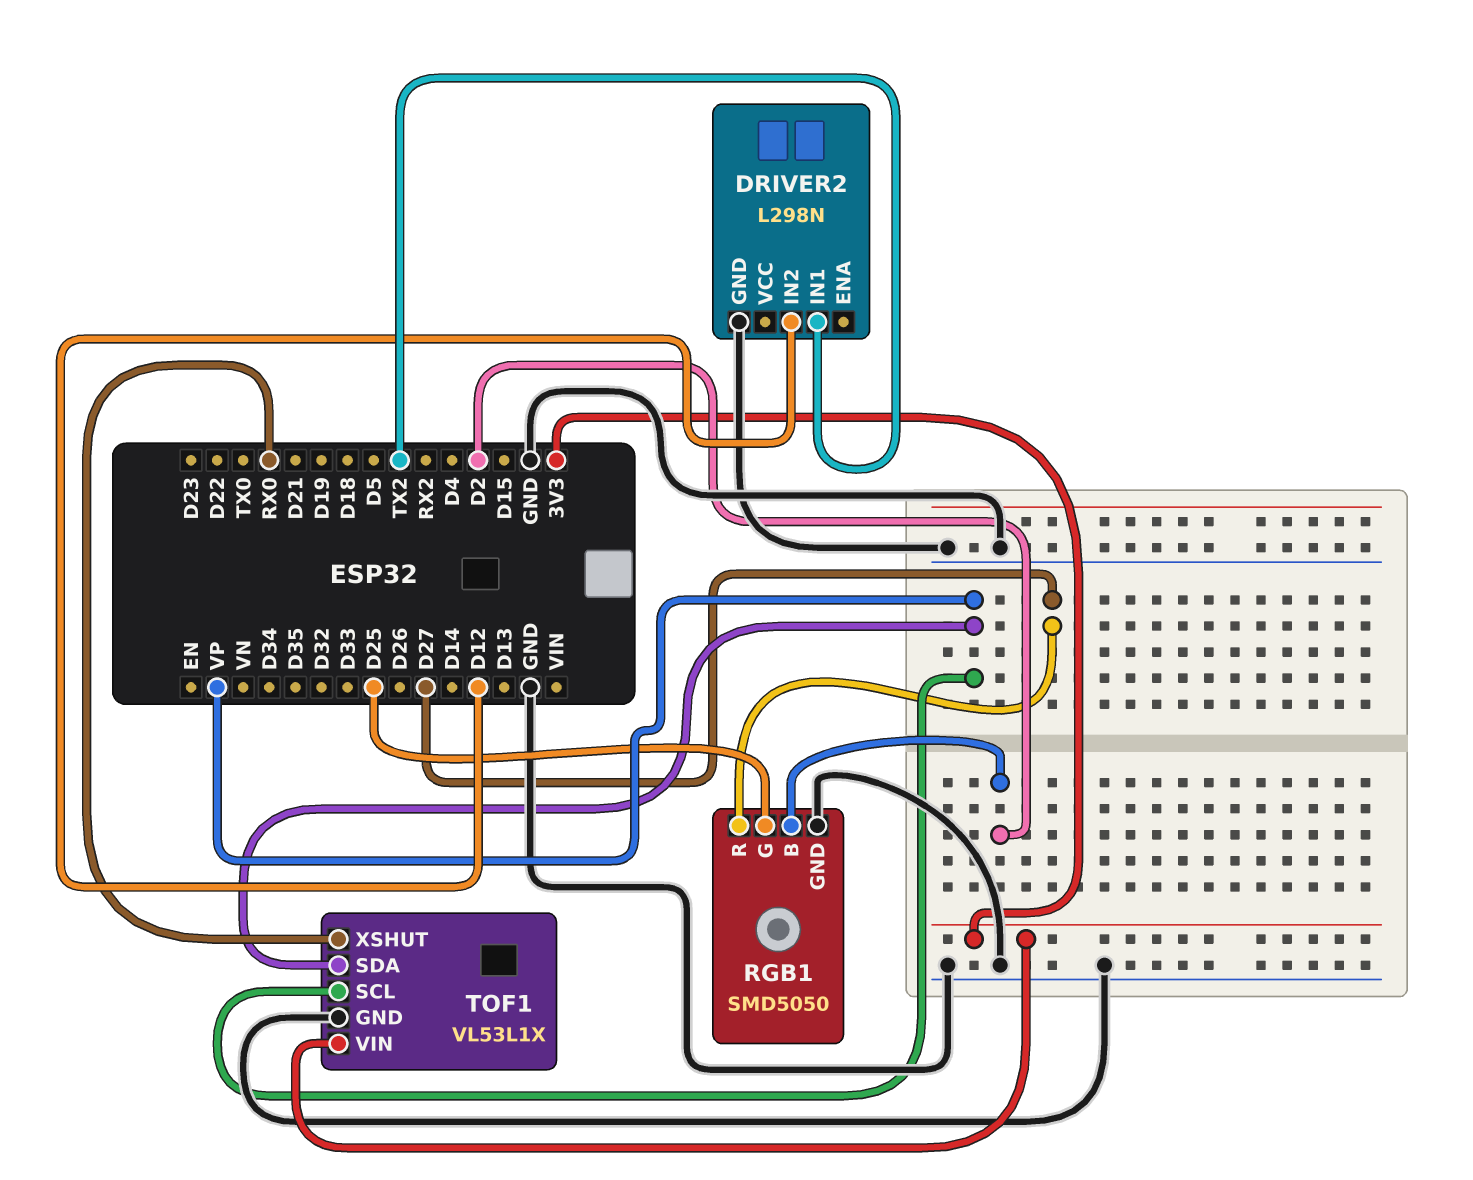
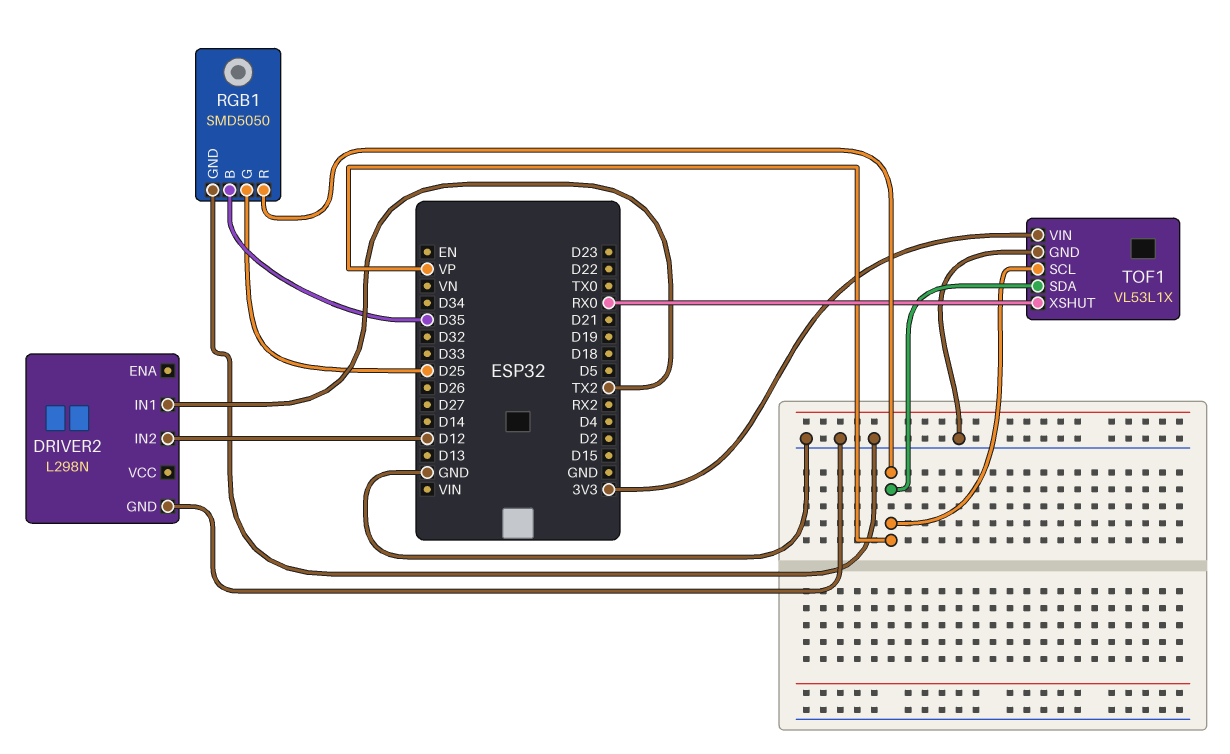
RGB1 pin B: D2 -> D35
RGB1 pin R: D27 -> VP

